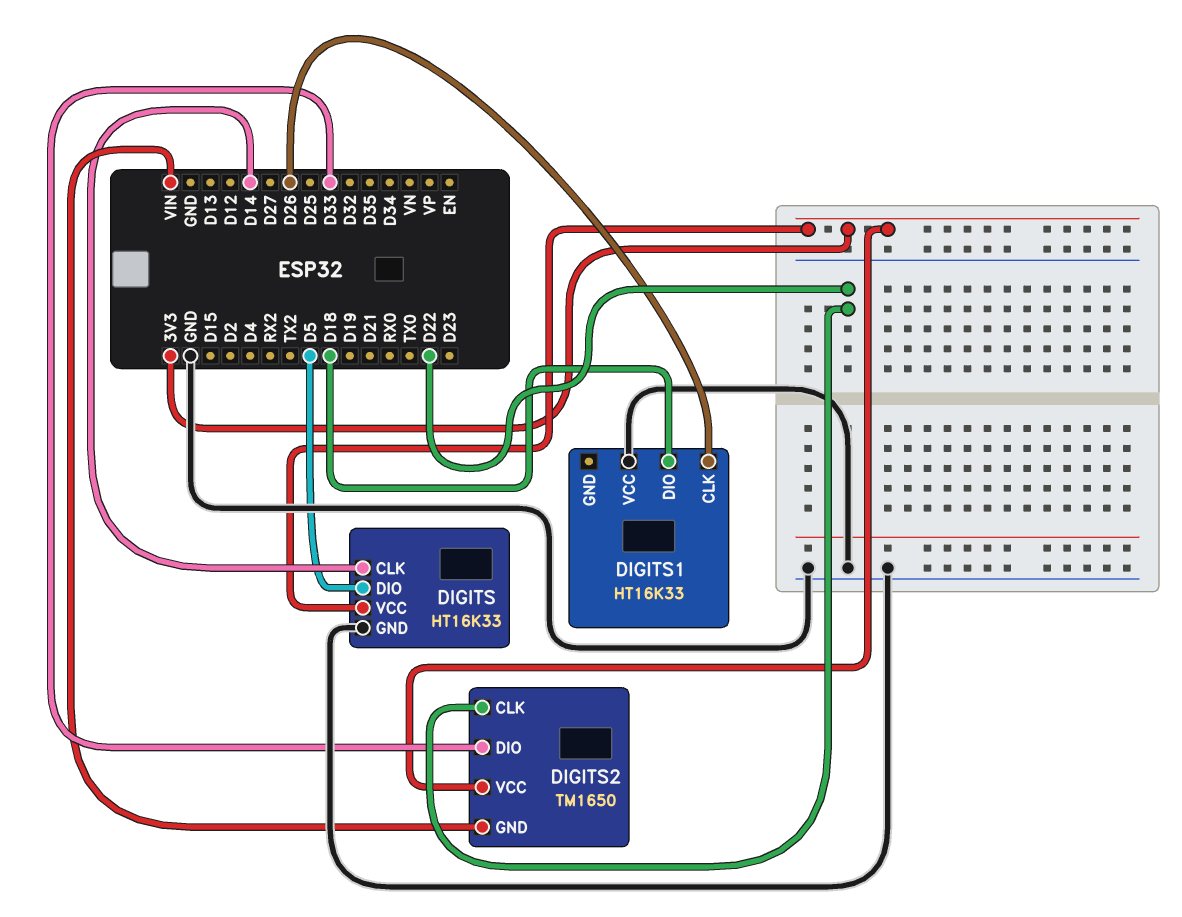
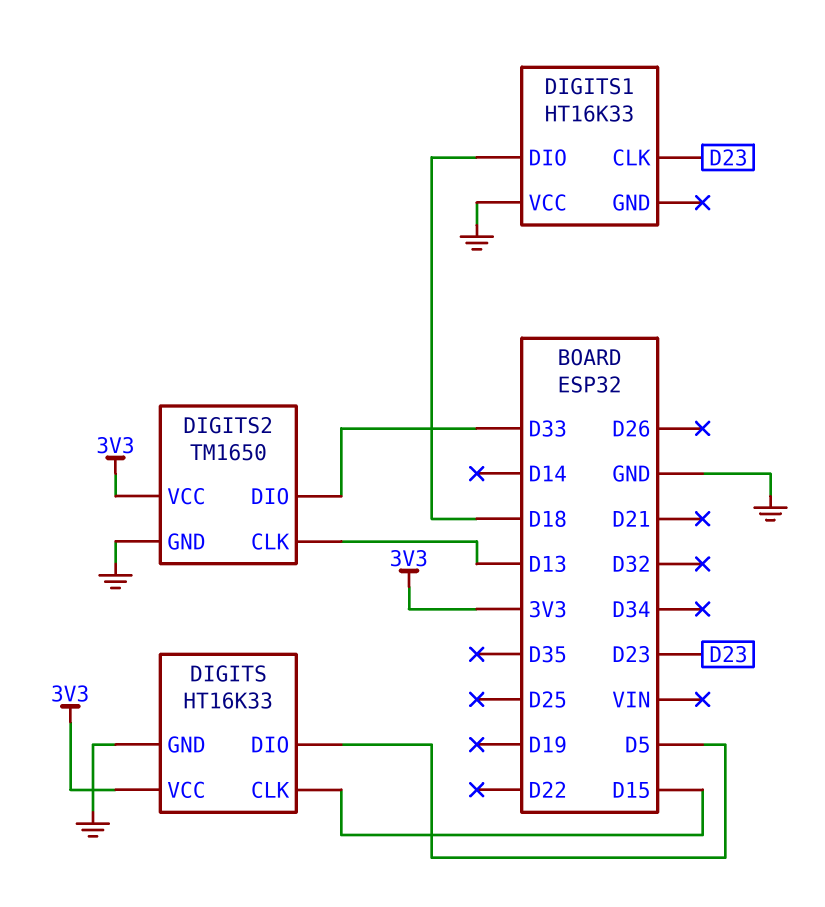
DIGITS pin CLK: D14 -> D15
DIGITS1 pin CLK: D26 -> D23
DIGITS2 pin CLK: D22 -> D13
DIGITS2 pin GND: VIN -> GND

